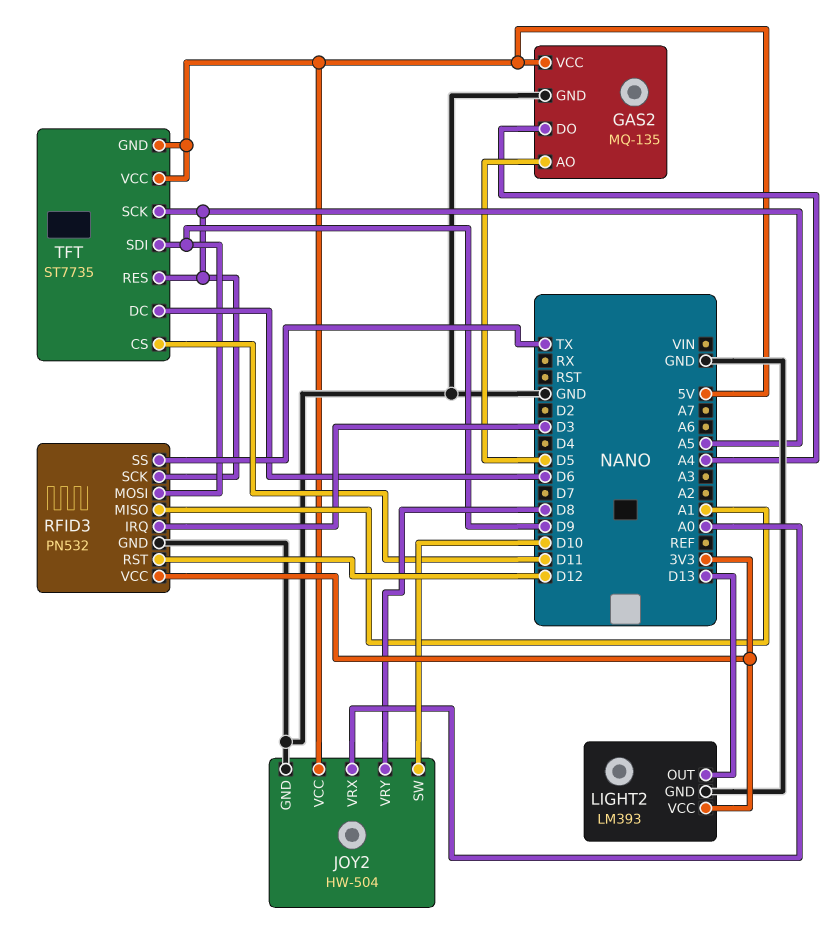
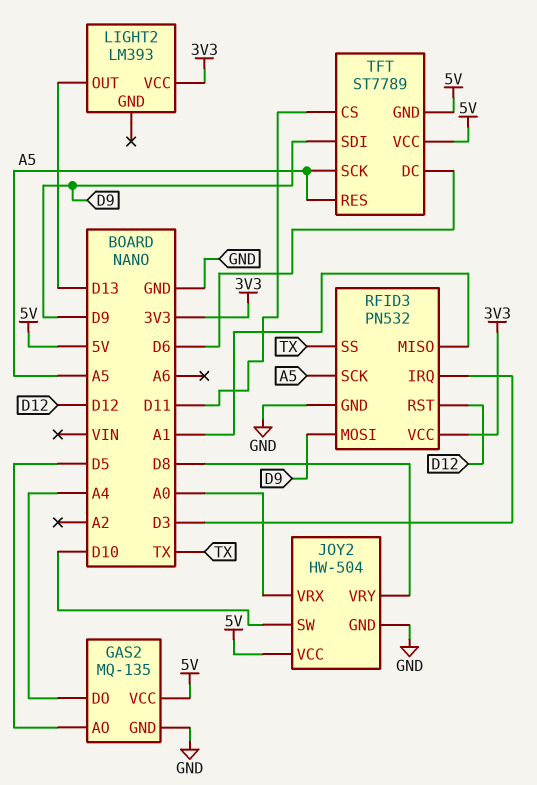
LIGHT2 pin GND: GND -> none
TFT: ST7735 -> ST7789

